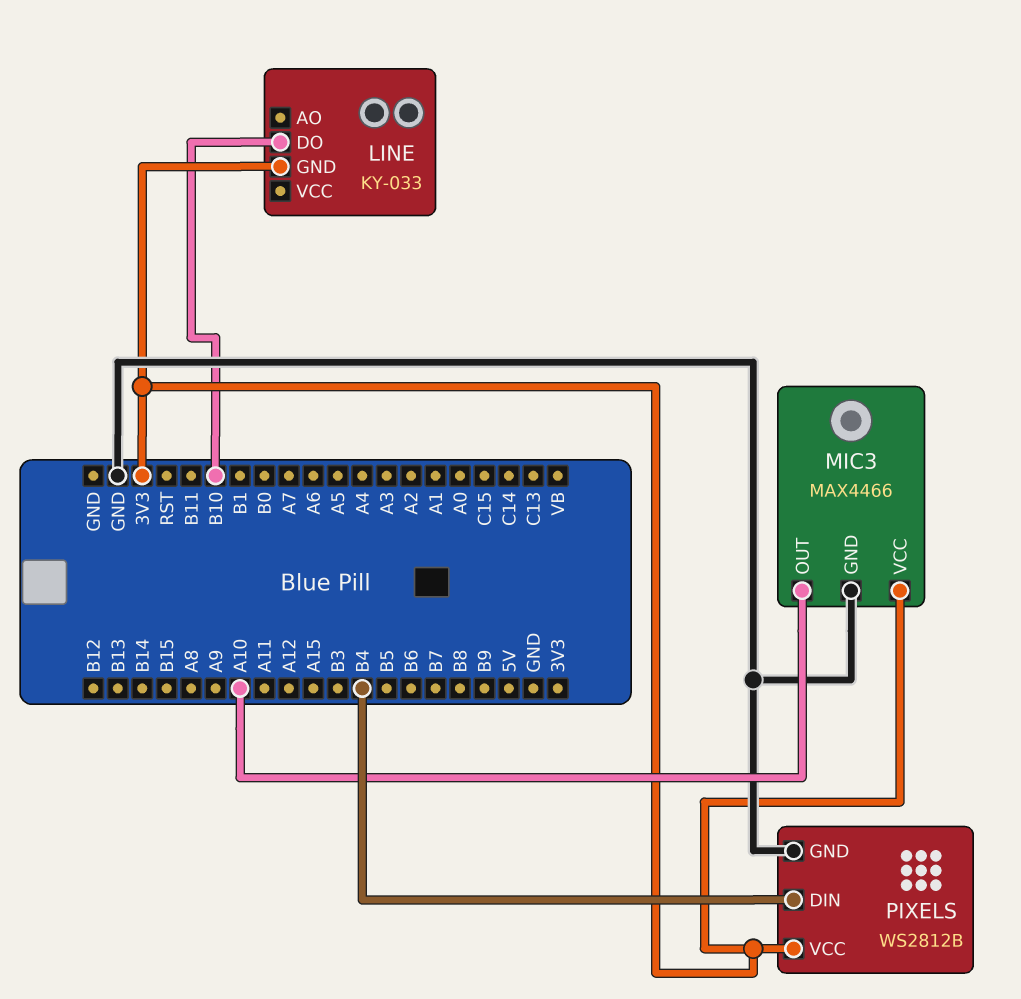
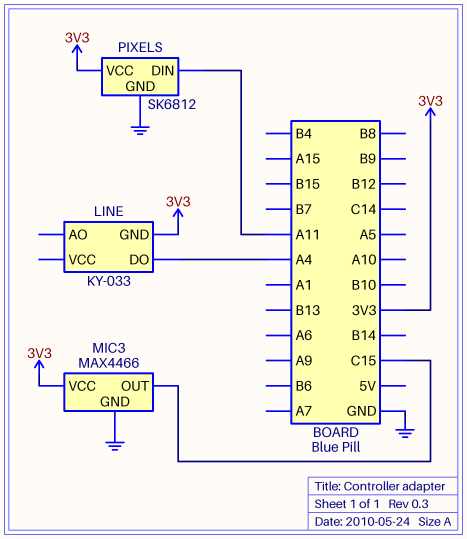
LINE pin DO: B10 -> A4
MIC3 pin OUT: A10 -> C15
PIXELS: WS2812B -> SK6812
PIXELS pin DIN: B4 -> A11

